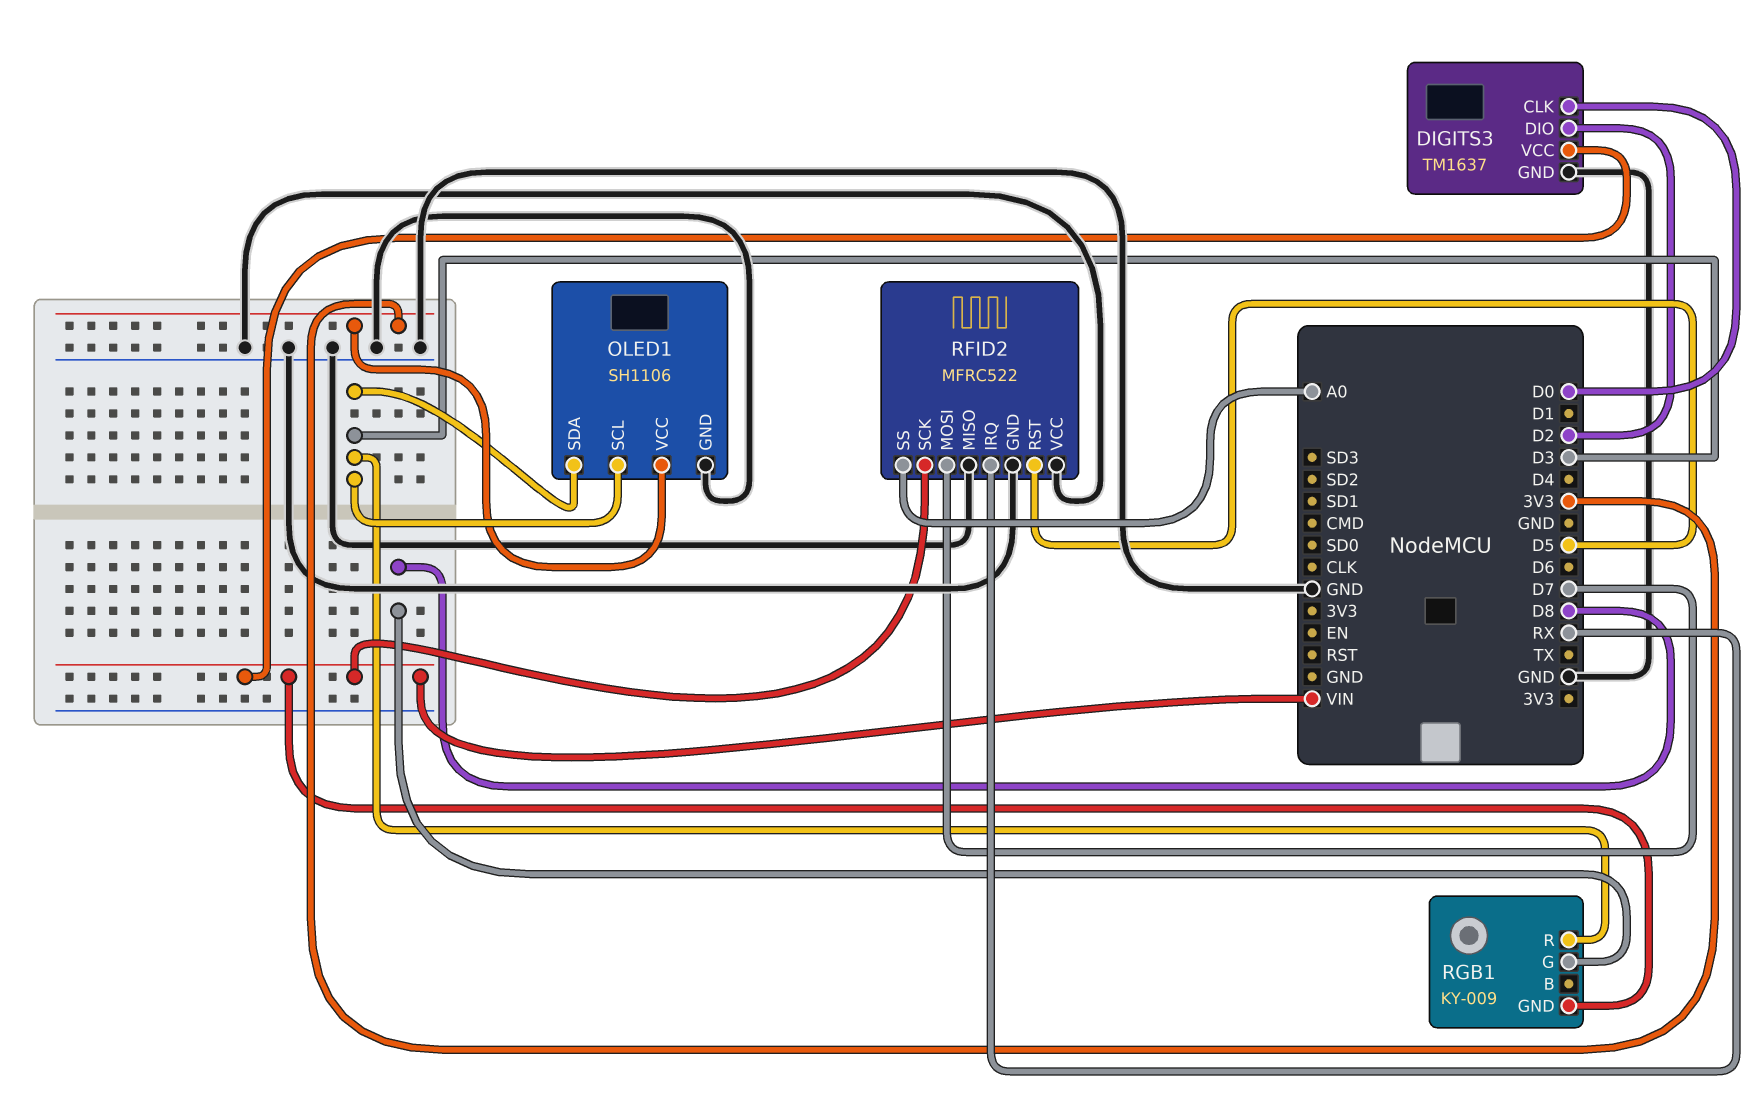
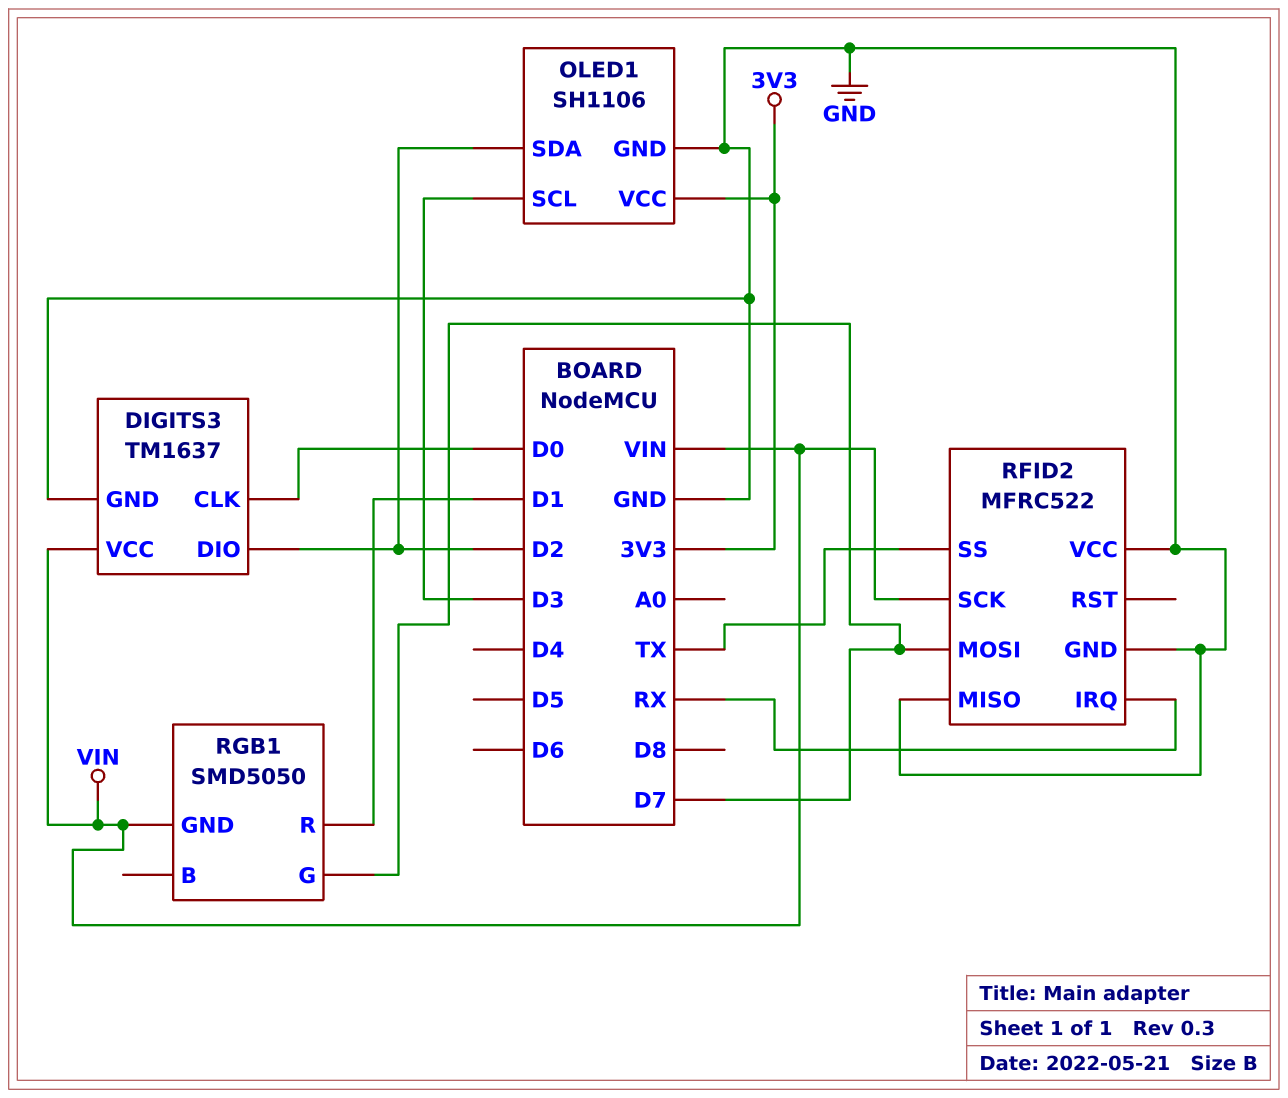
OLED1 pin SDA: D3 -> D2
RFID2 pin RST: D5 -> none
RFID2 pin SS: A0 -> TX
RGB1: KY-009 -> SMD5050
RGB1 pin G: D8 -> D7
RGB1 pin R: D3 -> D1

